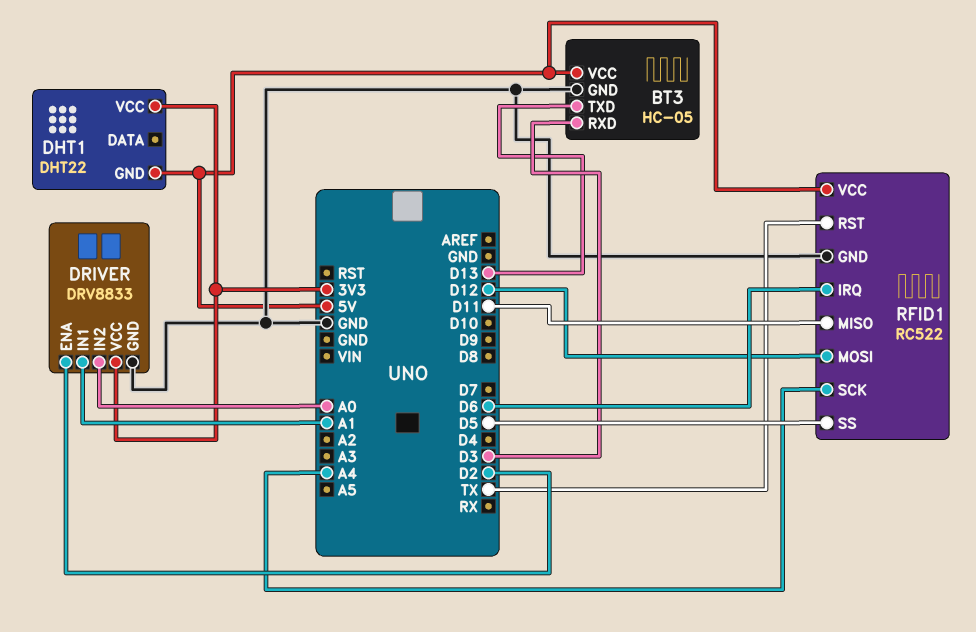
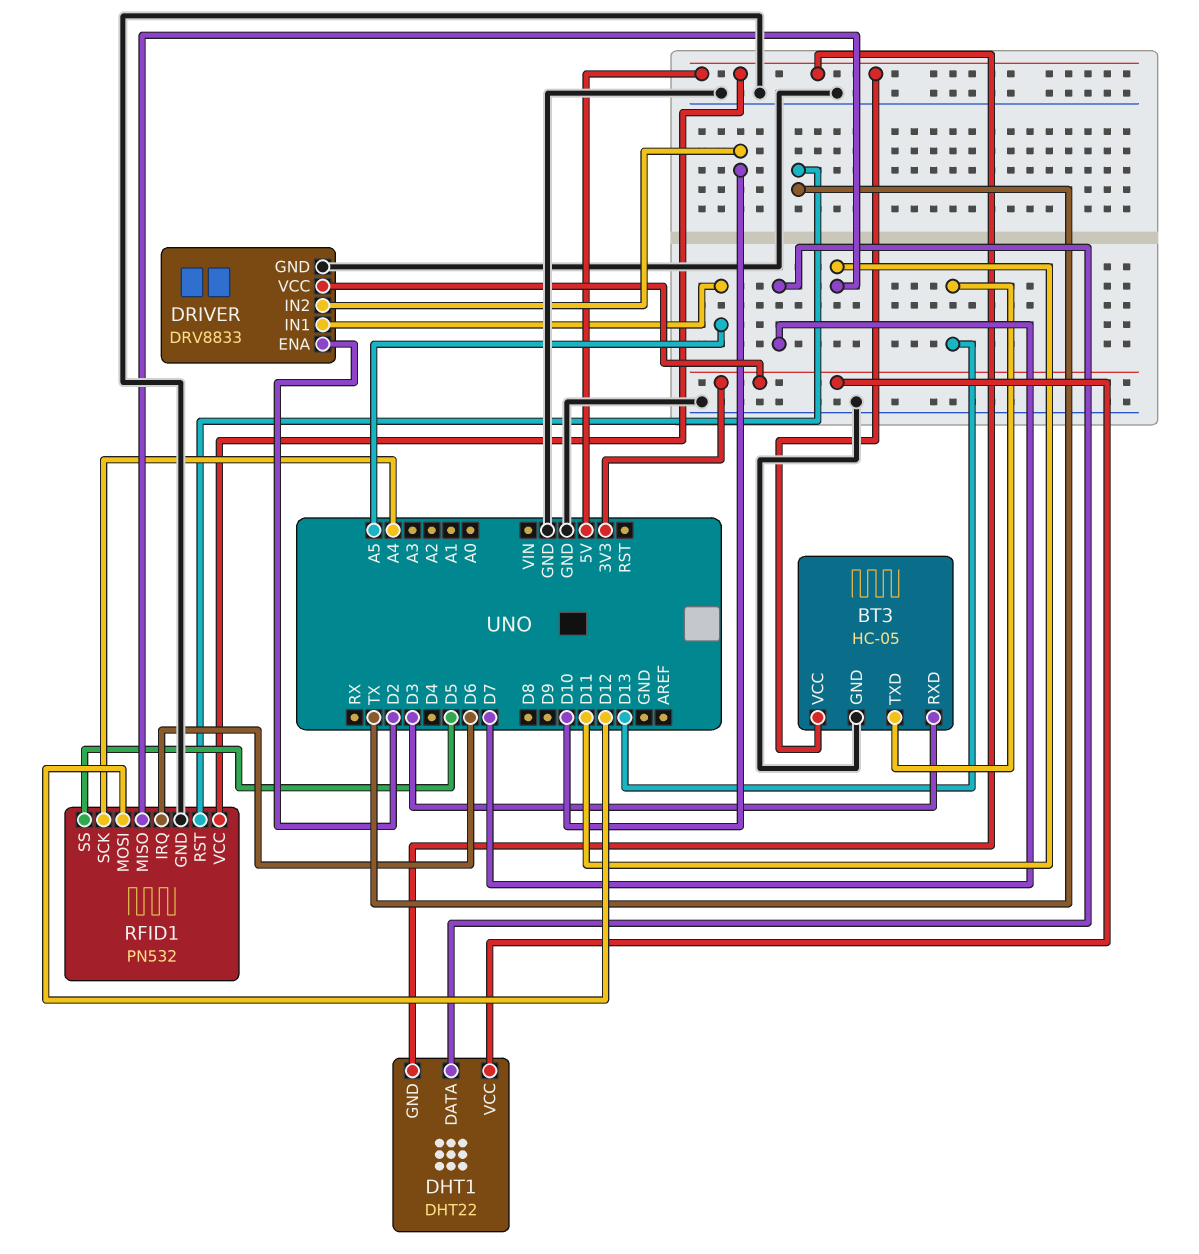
DHT1 pin DATA: none -> D7
DRIVER pin IN1: A1 -> A5
DRIVER pin IN2: A0 -> D10
RFID1: RC522 -> PN532

